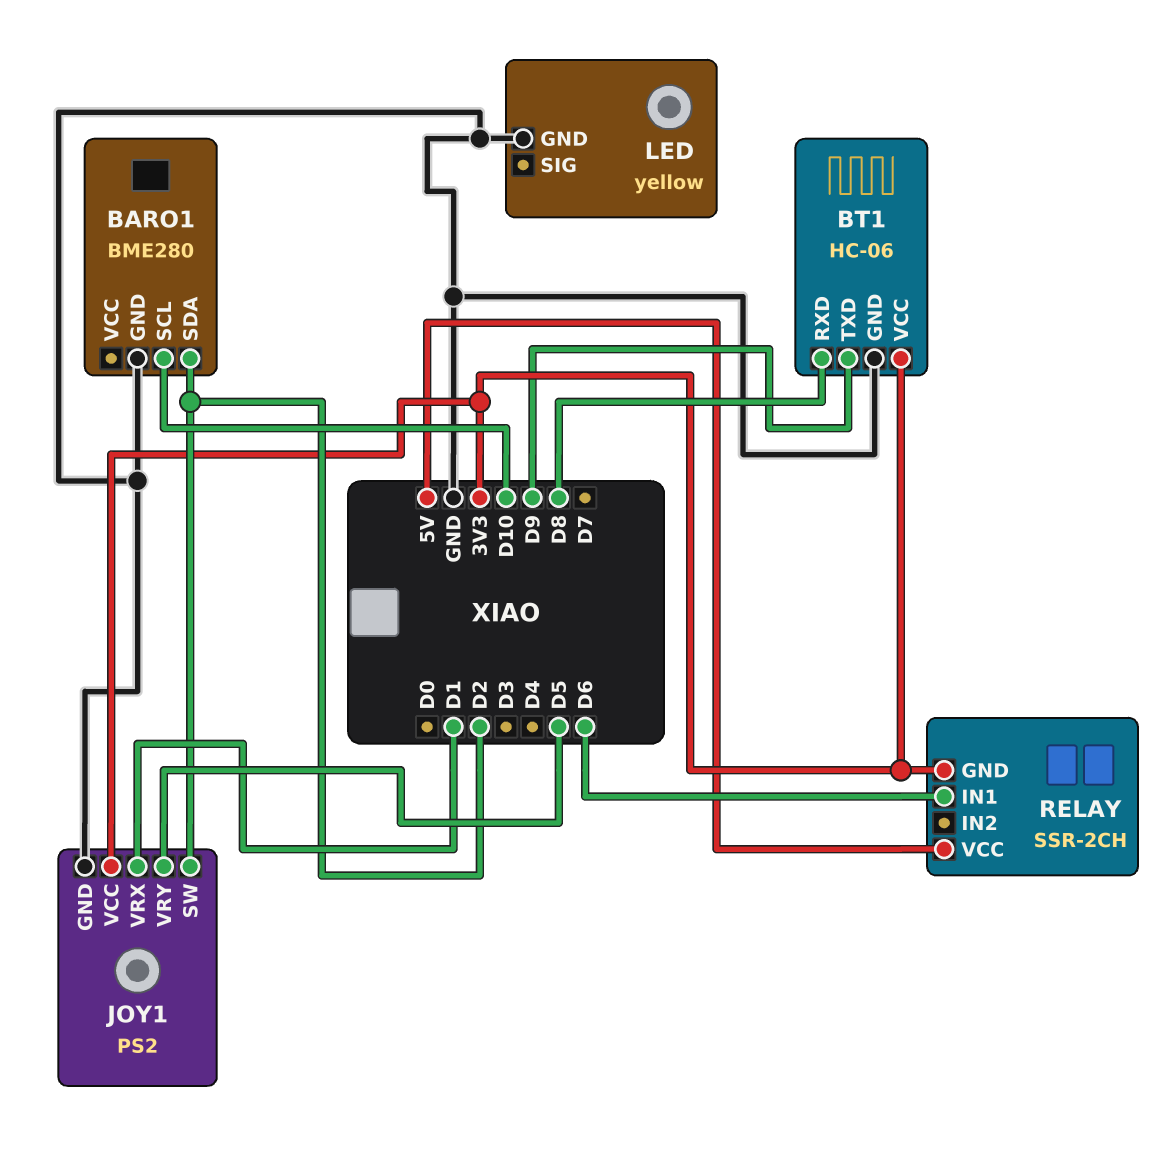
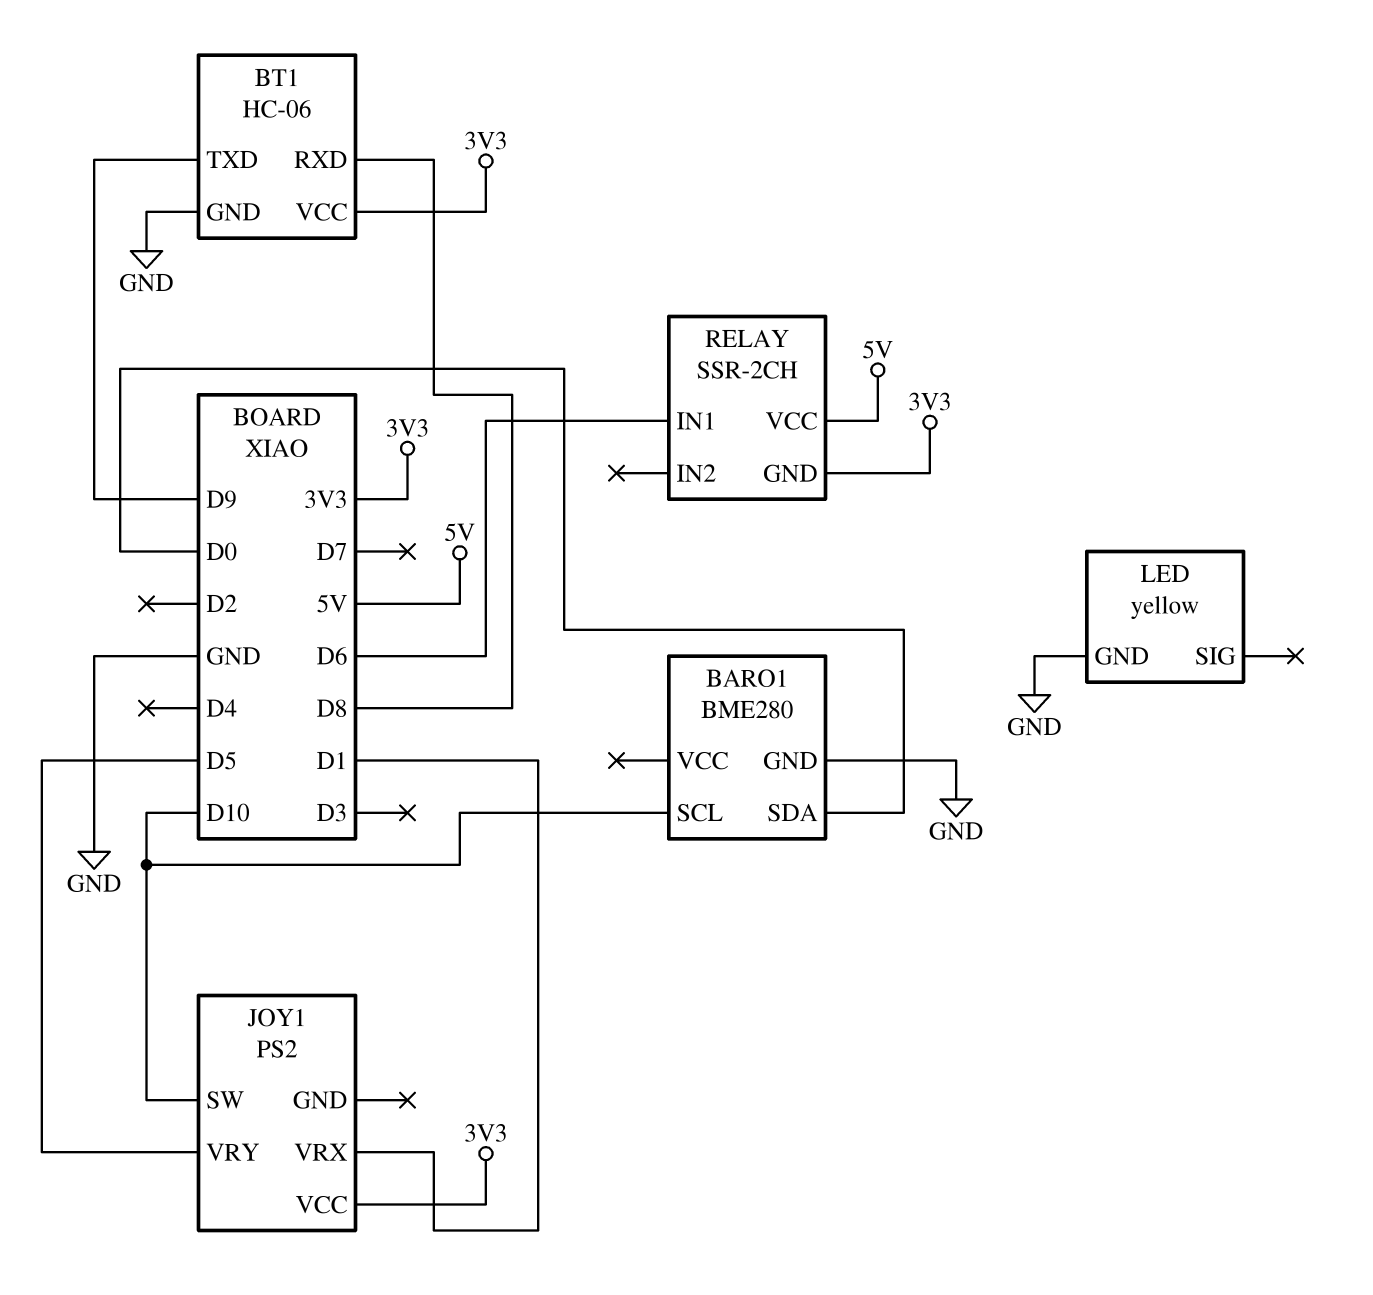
BARO1 pin SDA: D2 -> D0
JOY1 pin GND: GND -> none
JOY1 pin SW: D2 -> D10

